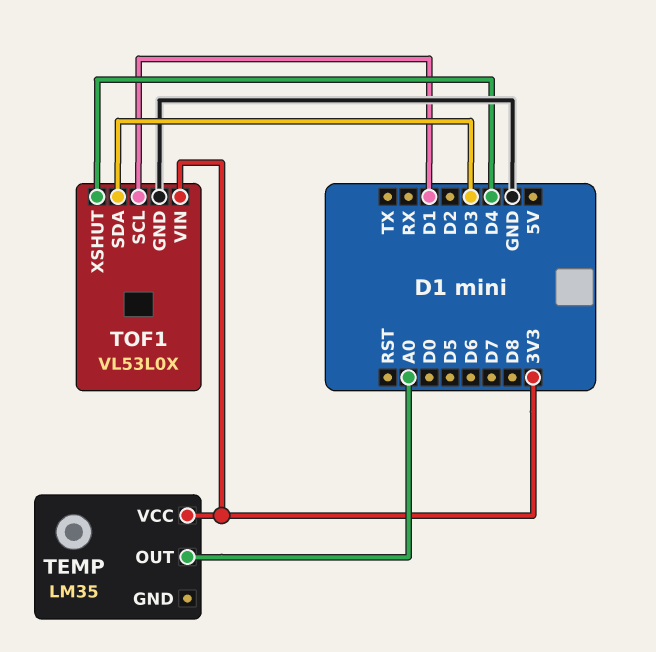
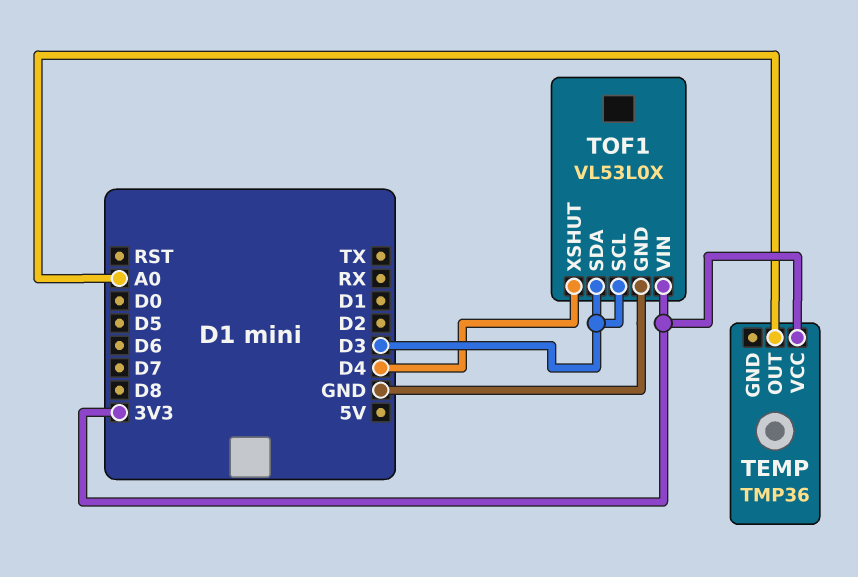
TEMP: LM35 -> TMP36
TOF1 pin SCL: D1 -> D3

